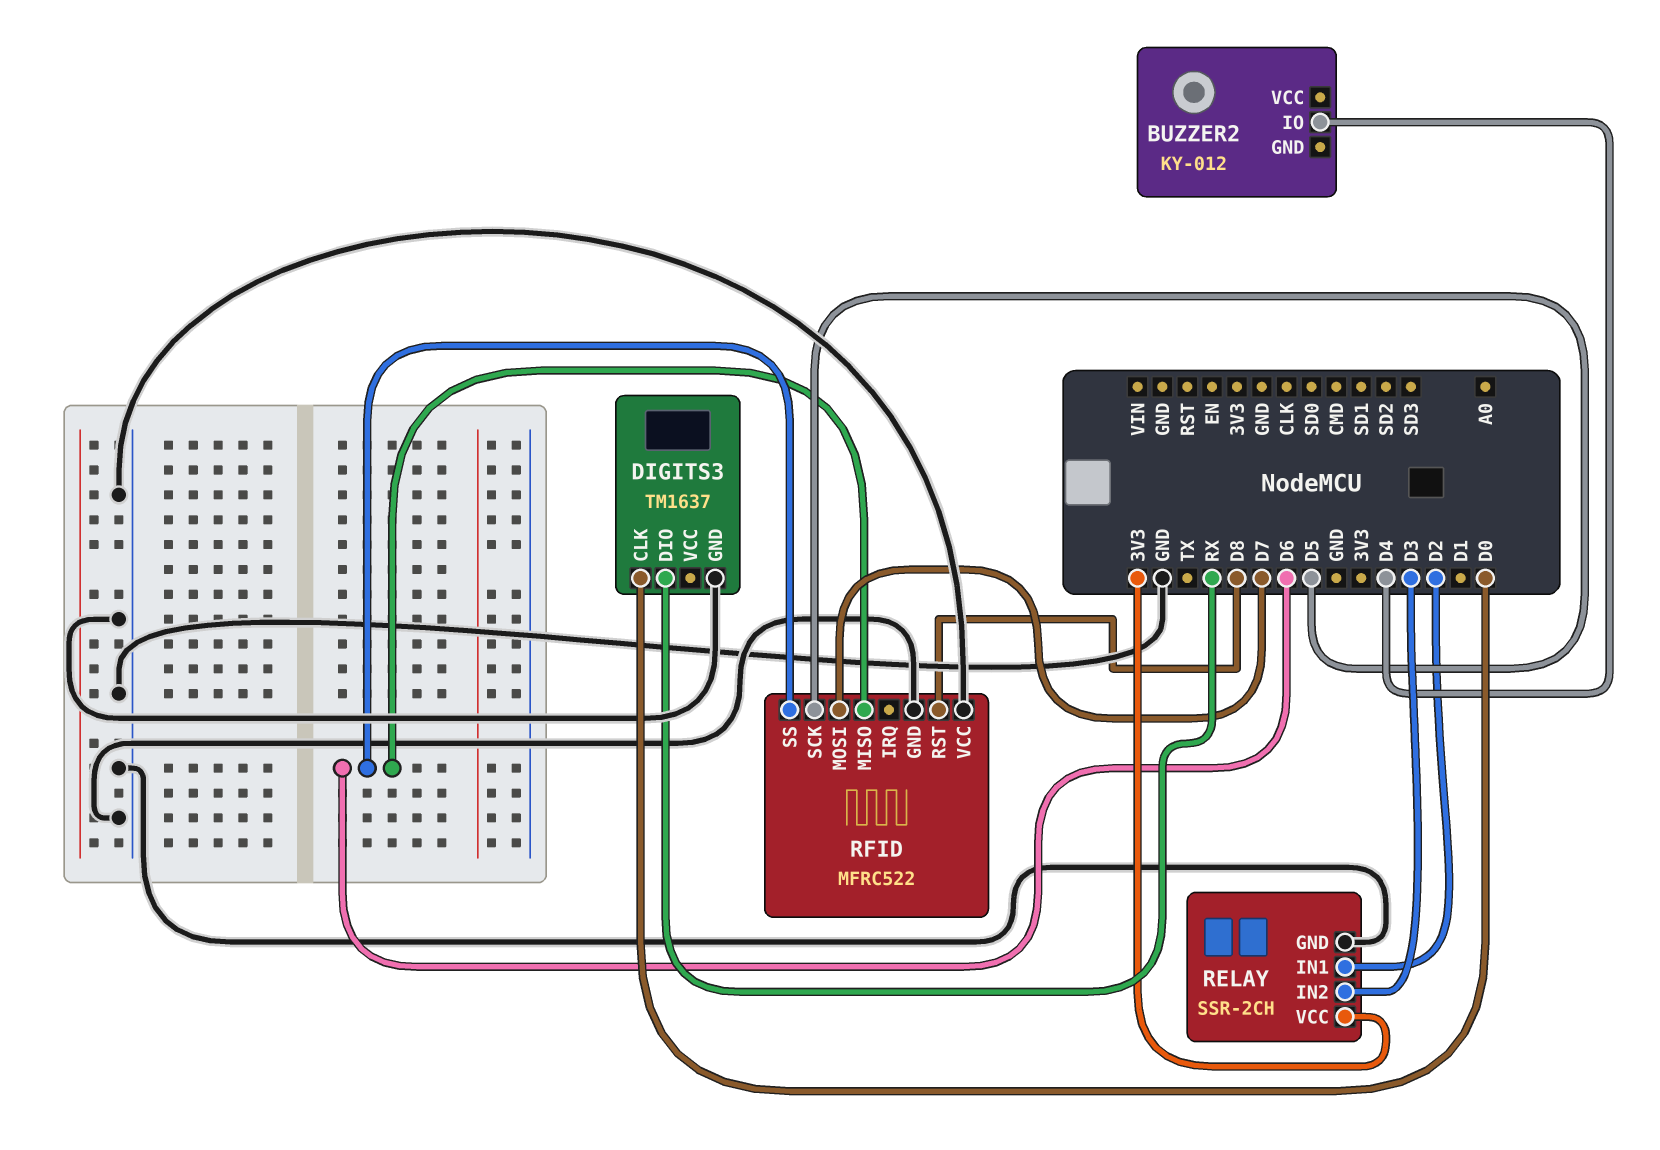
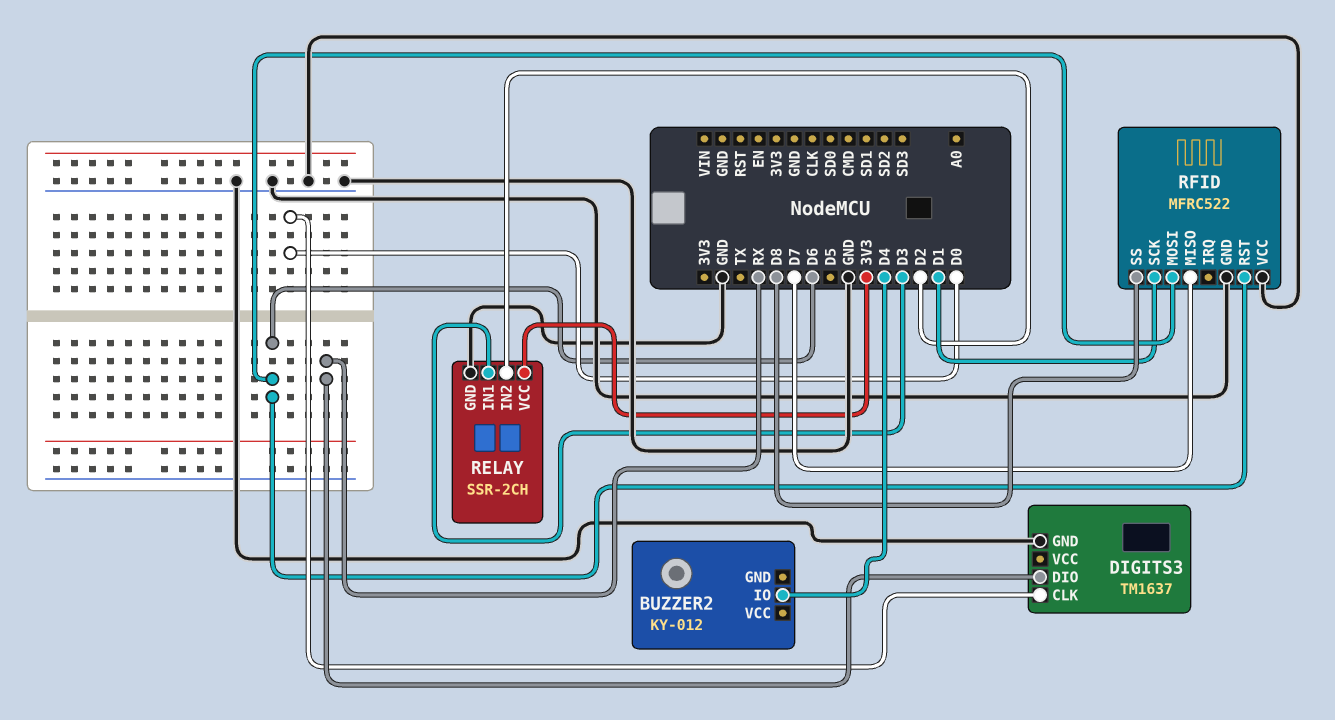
RELAY pin IN1: D2 -> D3
RELAY pin IN2: D3 -> D2
RFID pin MISO: D6 -> D7
RFID pin MOSI: D7 -> D6
RFID pin RST: D8 -> D6
RFID pin SCK: D5 -> D1
RFID pin SS: D6 -> D8

